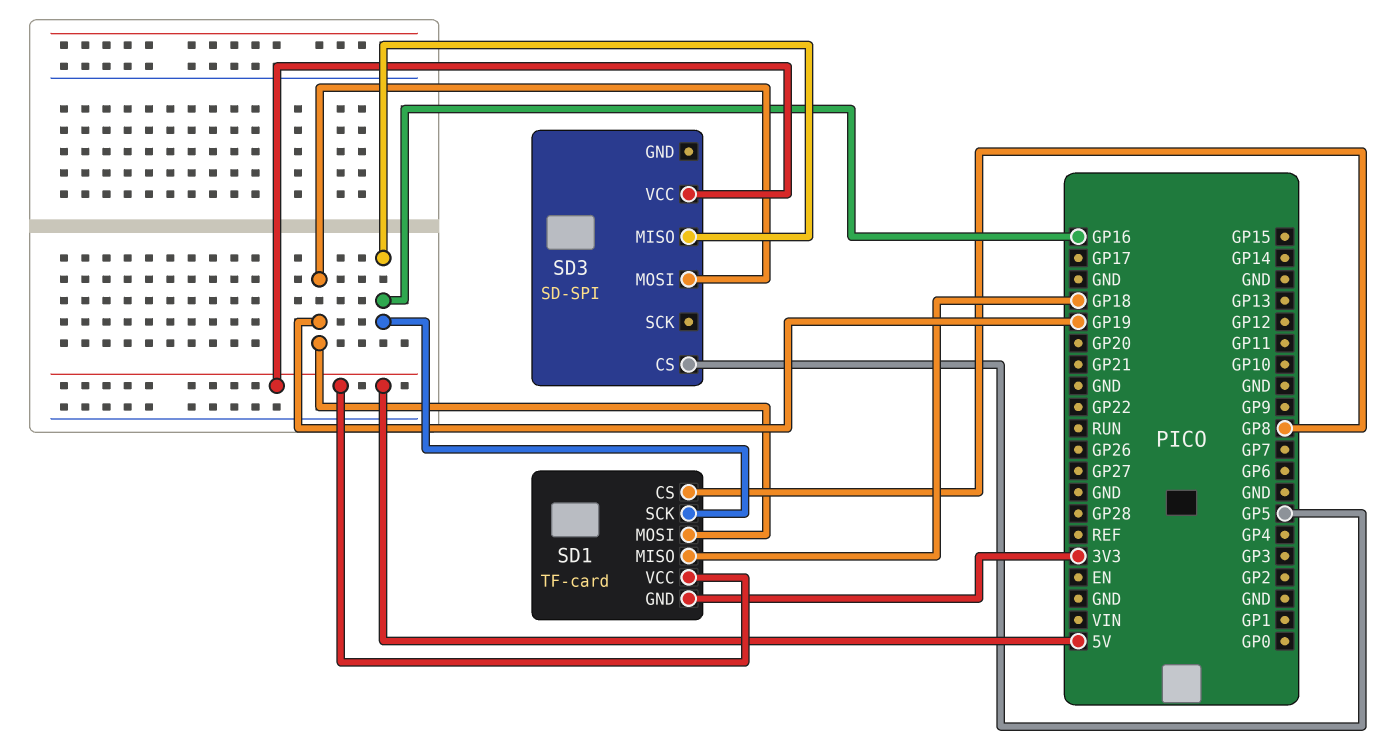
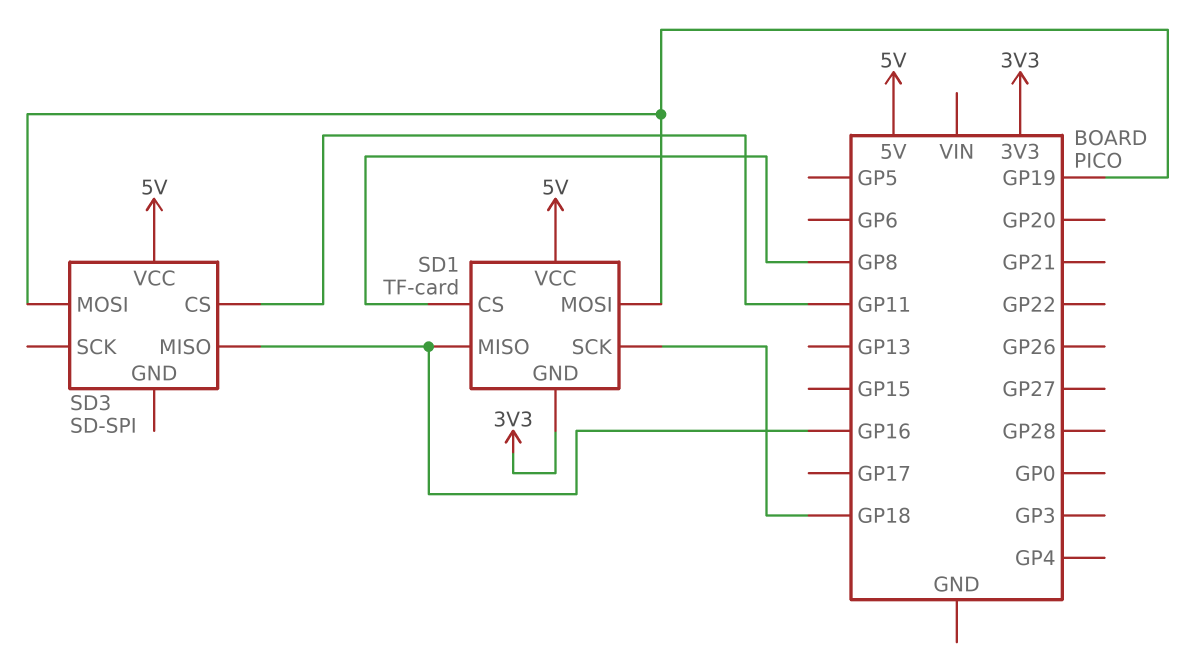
SD1 pin MISO: GP18 -> GP16
SD1 pin SCK: GP16 -> GP18
SD3 pin CS: GP5 -> GP11

